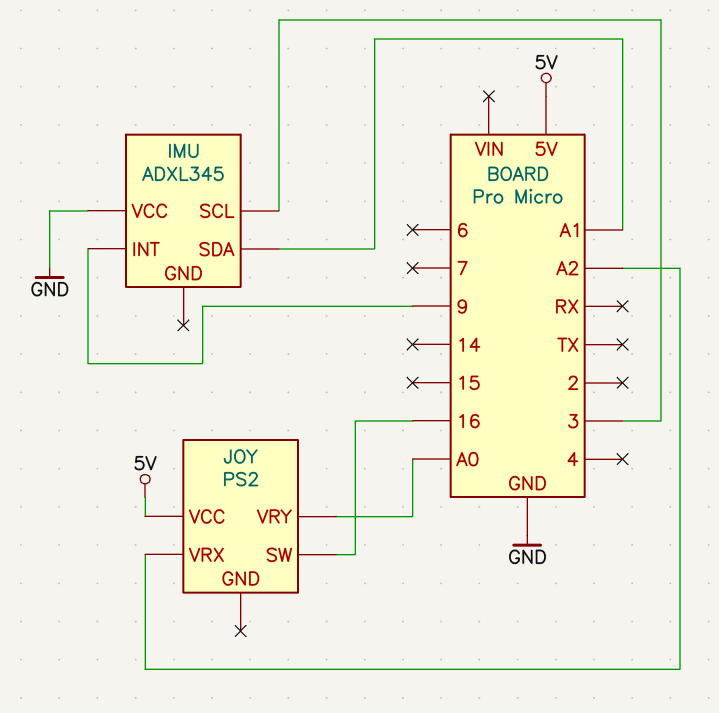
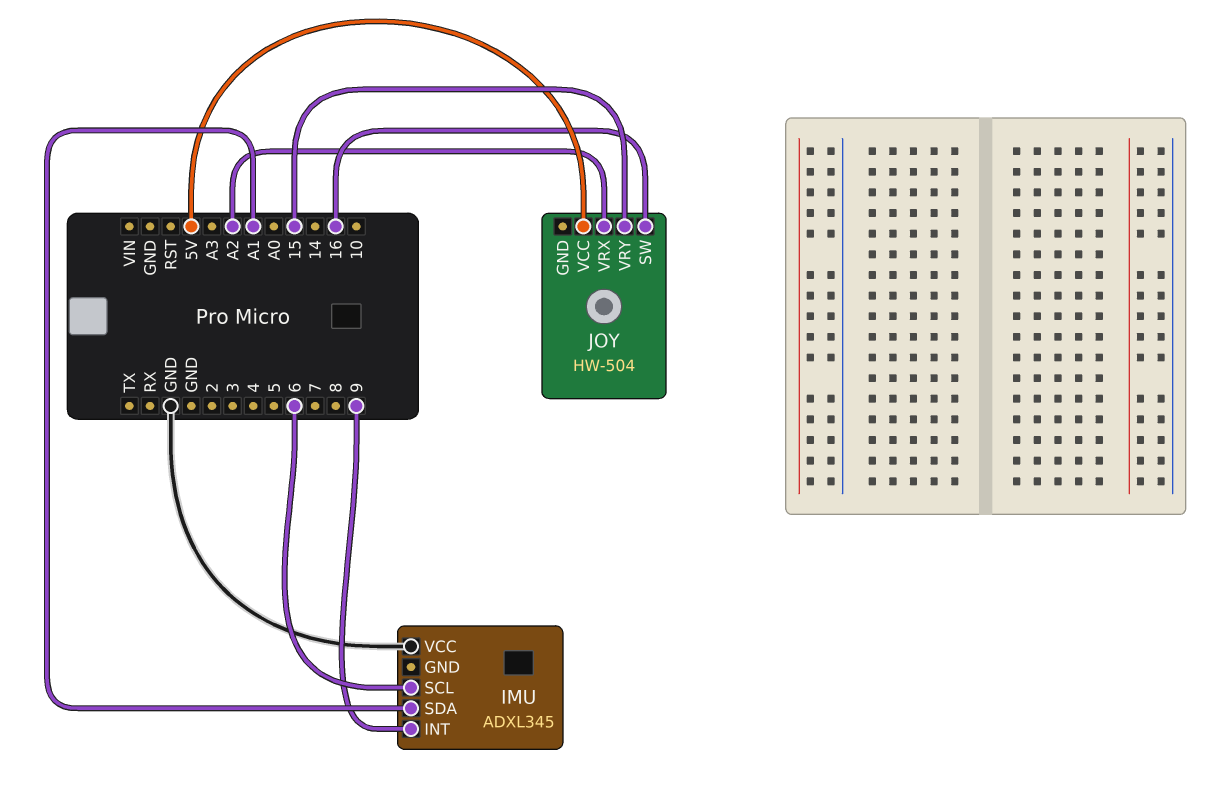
IMU pin SCL: 3 -> 6
JOY: PS2 -> HW-504
JOY pin VRY: A0 -> 15

